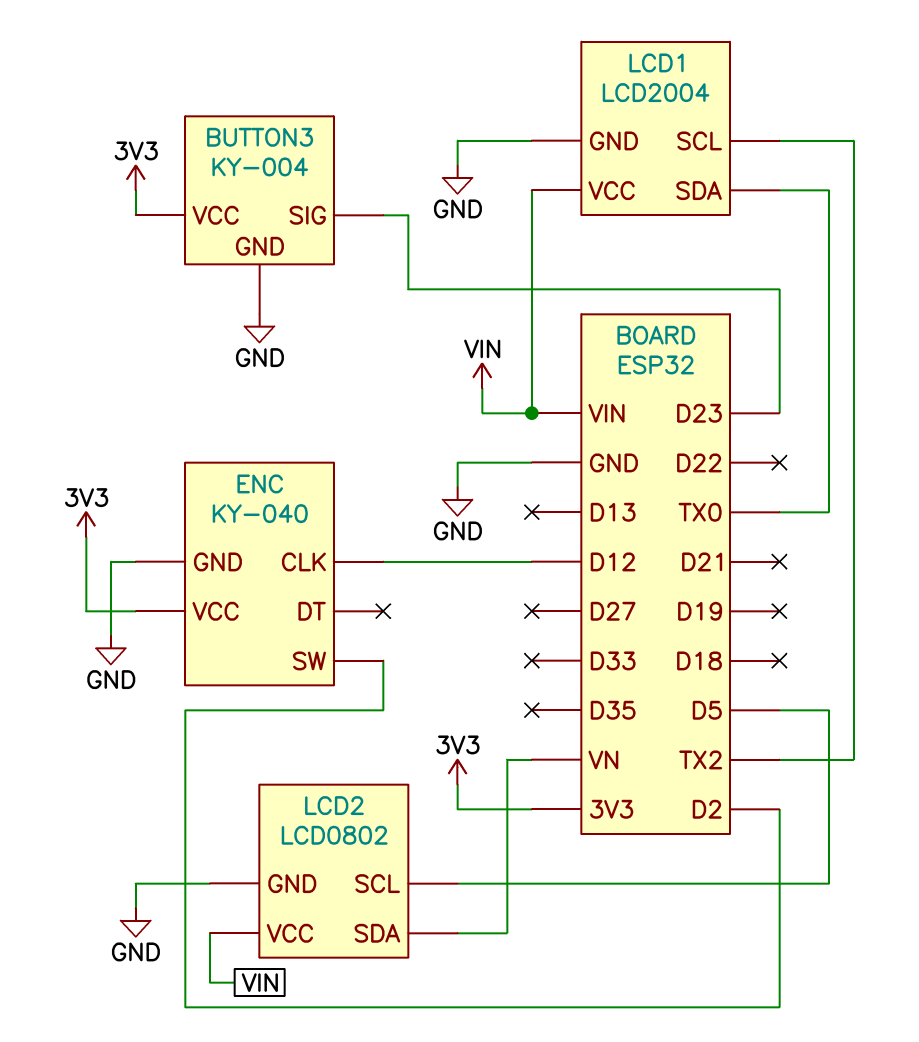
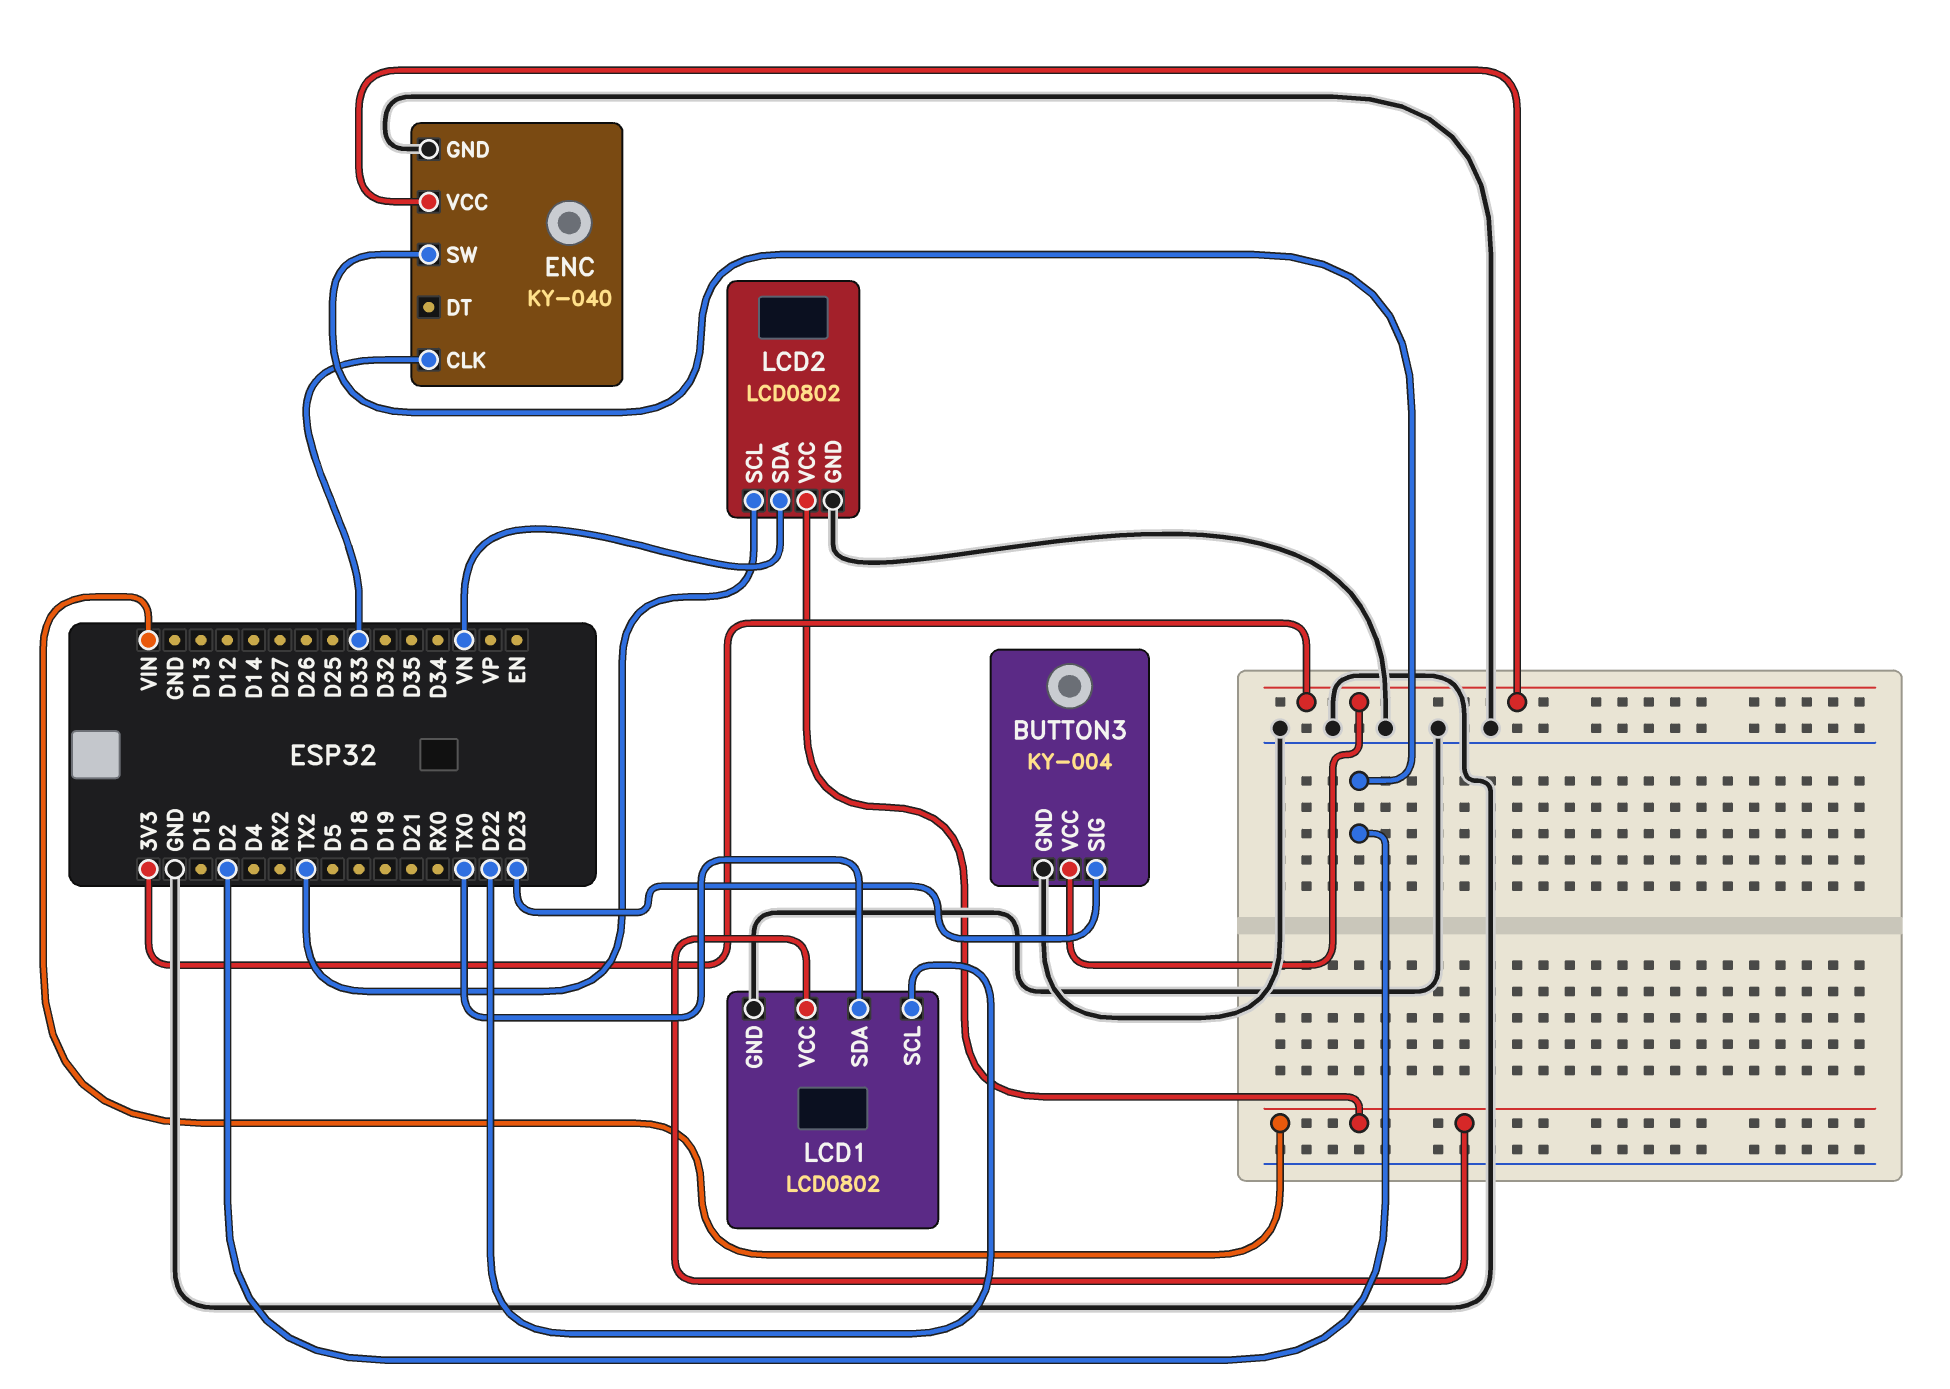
ENC pin CLK: D12 -> D33
LCD1: LCD2004 -> LCD0802
LCD1 pin SCL: TX2 -> D22
LCD2 pin SCL: D5 -> TX2

